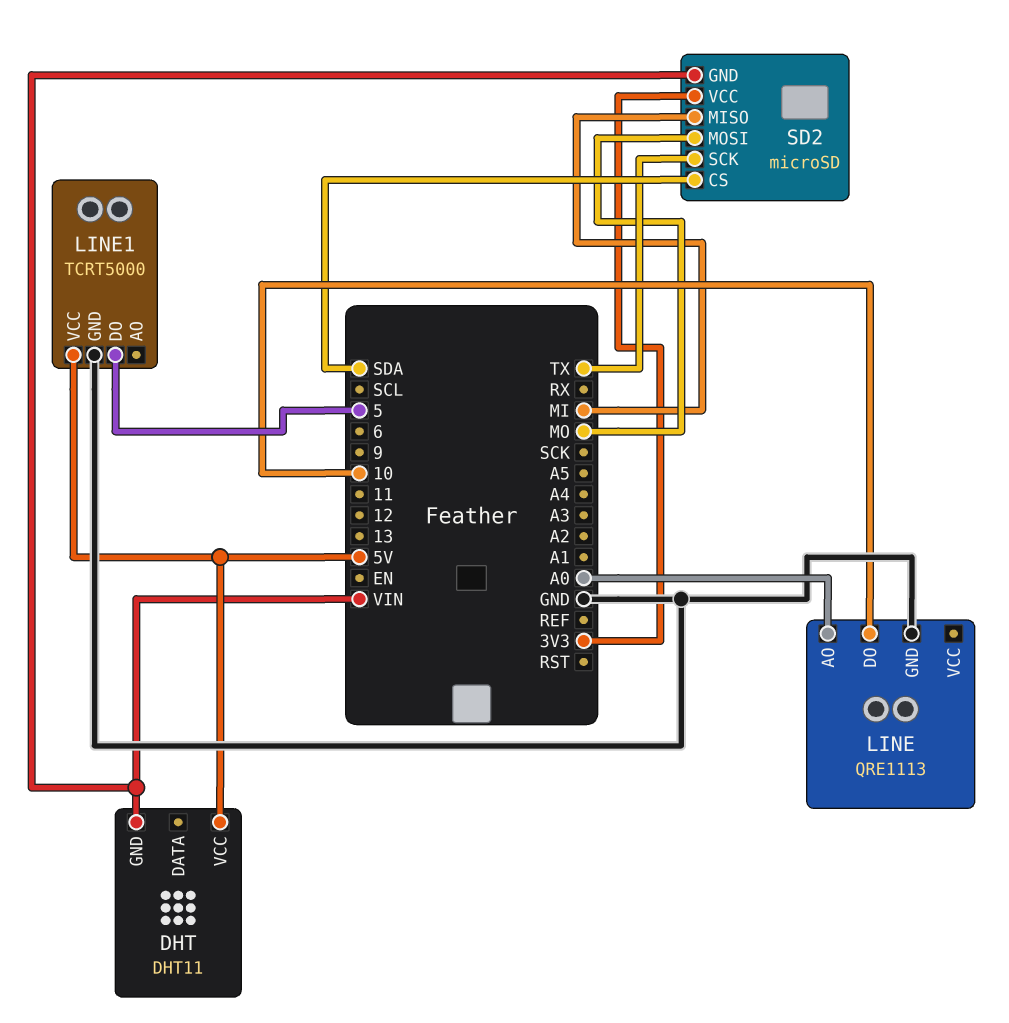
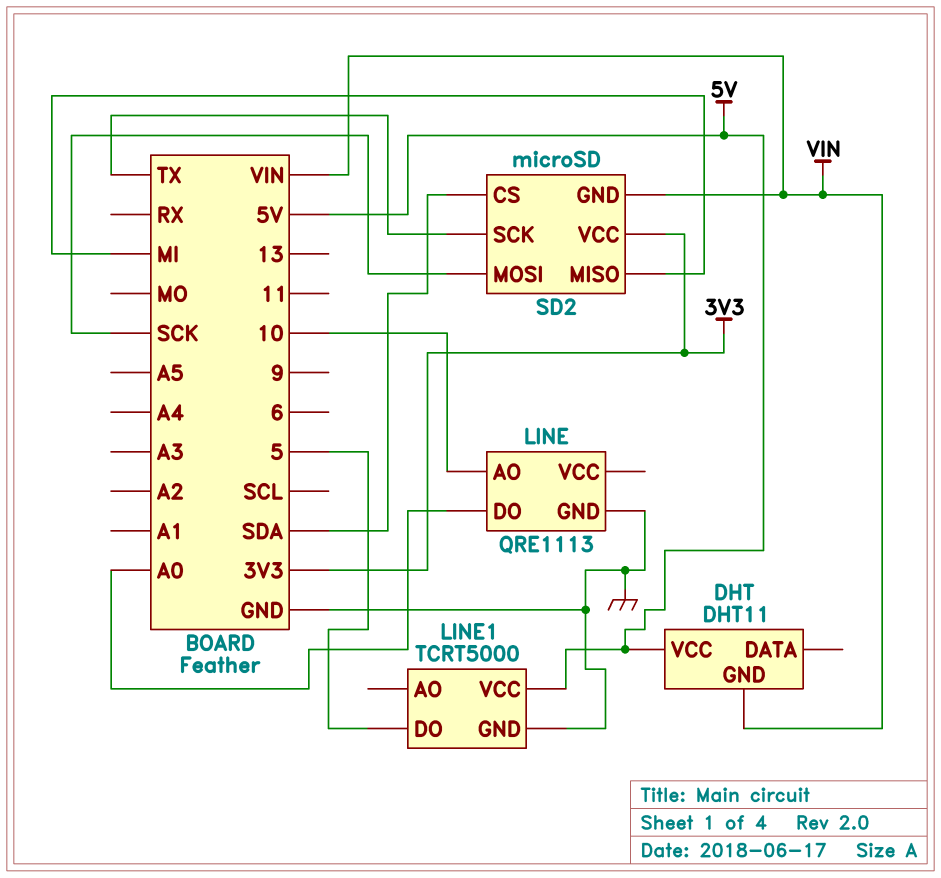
LINE pin AO: A0 -> 10
LINE pin DO: 10 -> A0
SD2 pin MOSI: MO -> SCK

